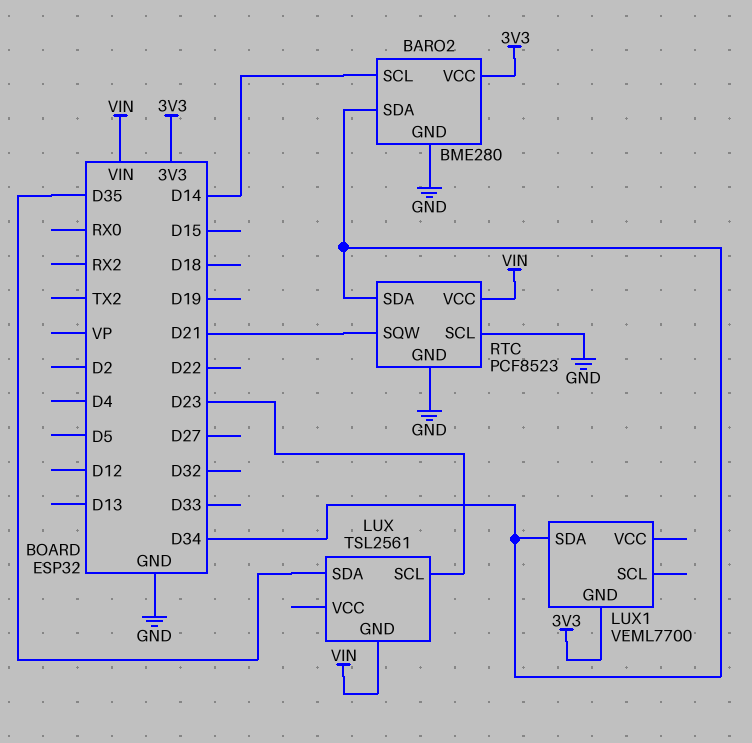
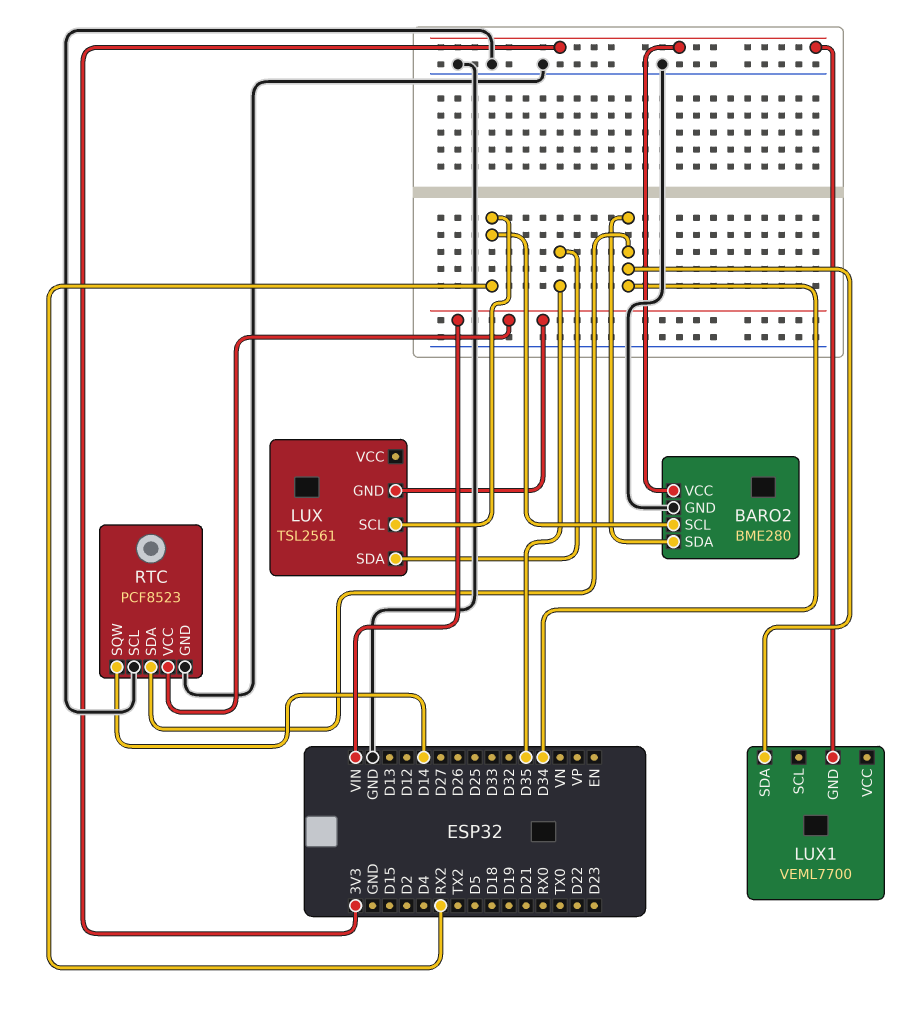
BARO2 pin SCL: D14 -> RX2
LUX pin SCL: D23 -> RX2
RTC pin SQW: D21 -> D14

